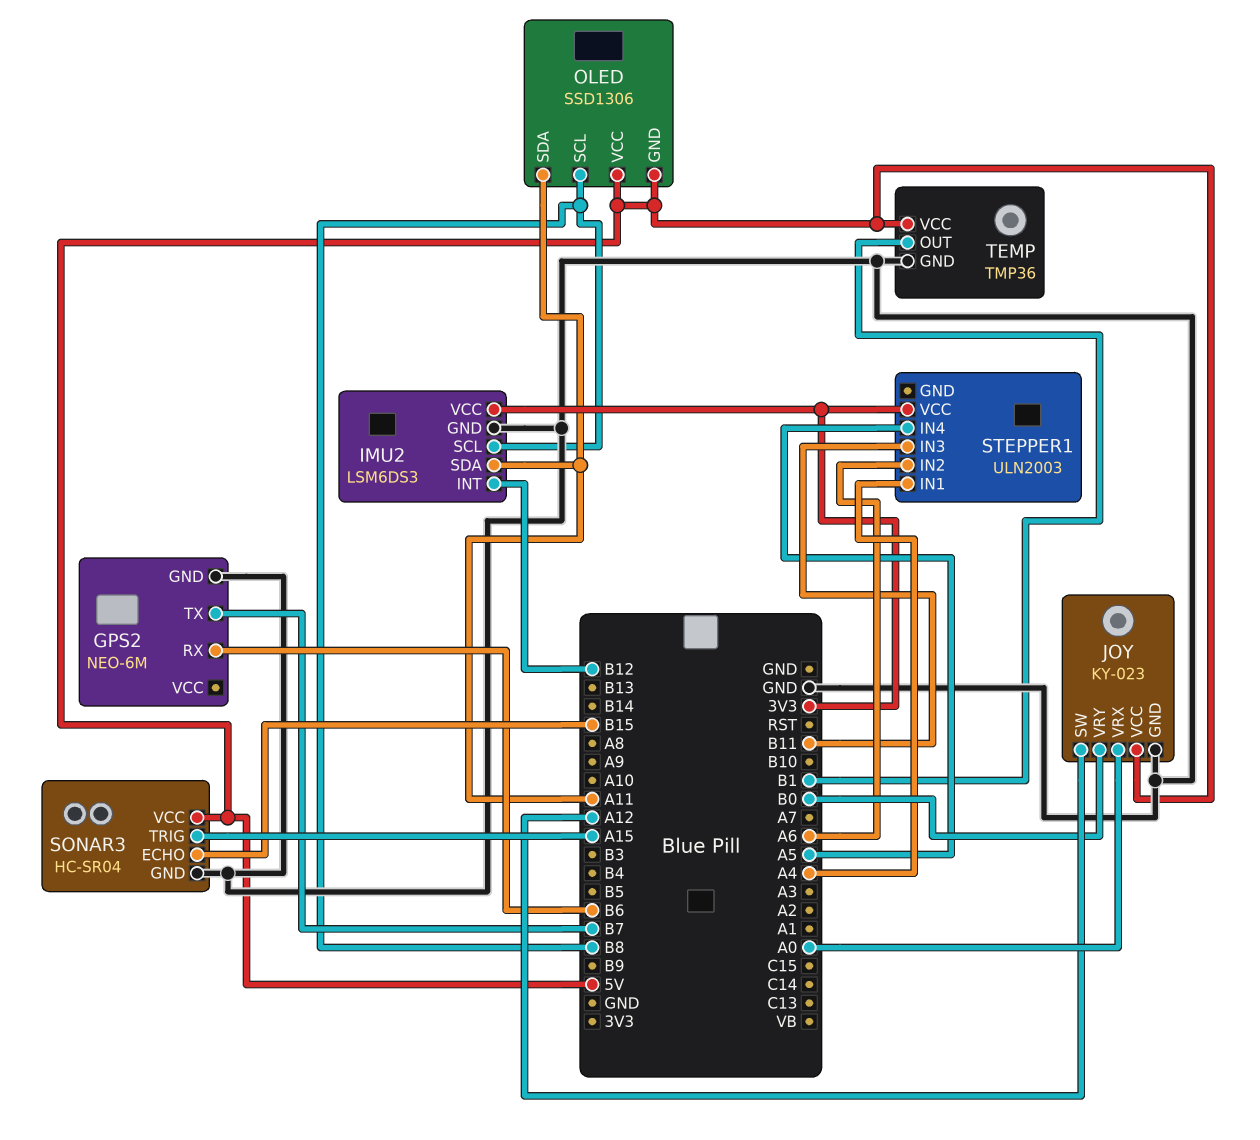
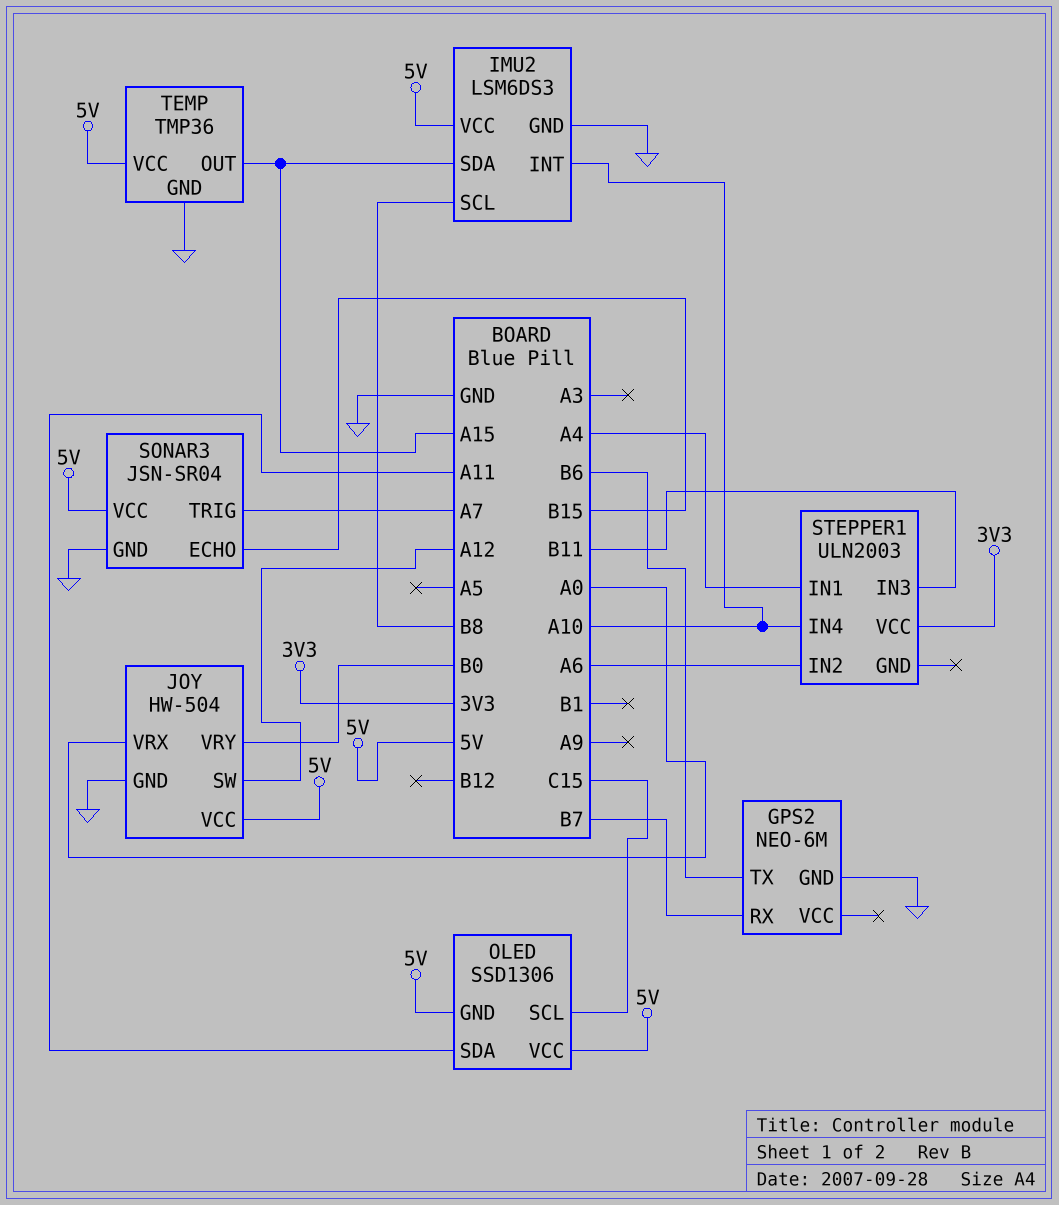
GPS2 pin RX: B6 -> B7
GPS2 pin TX: B7 -> B6
IMU2 pin INT: B12 -> A10
IMU2 pin SDA: A11 -> A15
IMU2 pin VCC: 3V3 -> 5V
JOY: KY-023 -> HW-504
OLED pin SCL: B8 -> C15
SONAR3: HC-SR04 -> JSN-SR04
SONAR3 pin TRIG: A15 -> A7
STEPPER1 pin IN4: A5 -> A10
TEMP pin OUT: B1 -> A15

